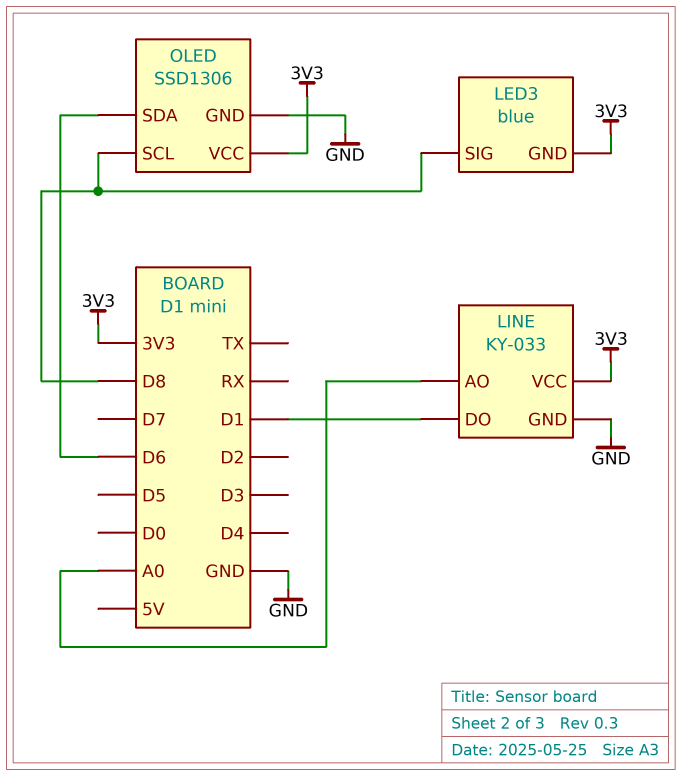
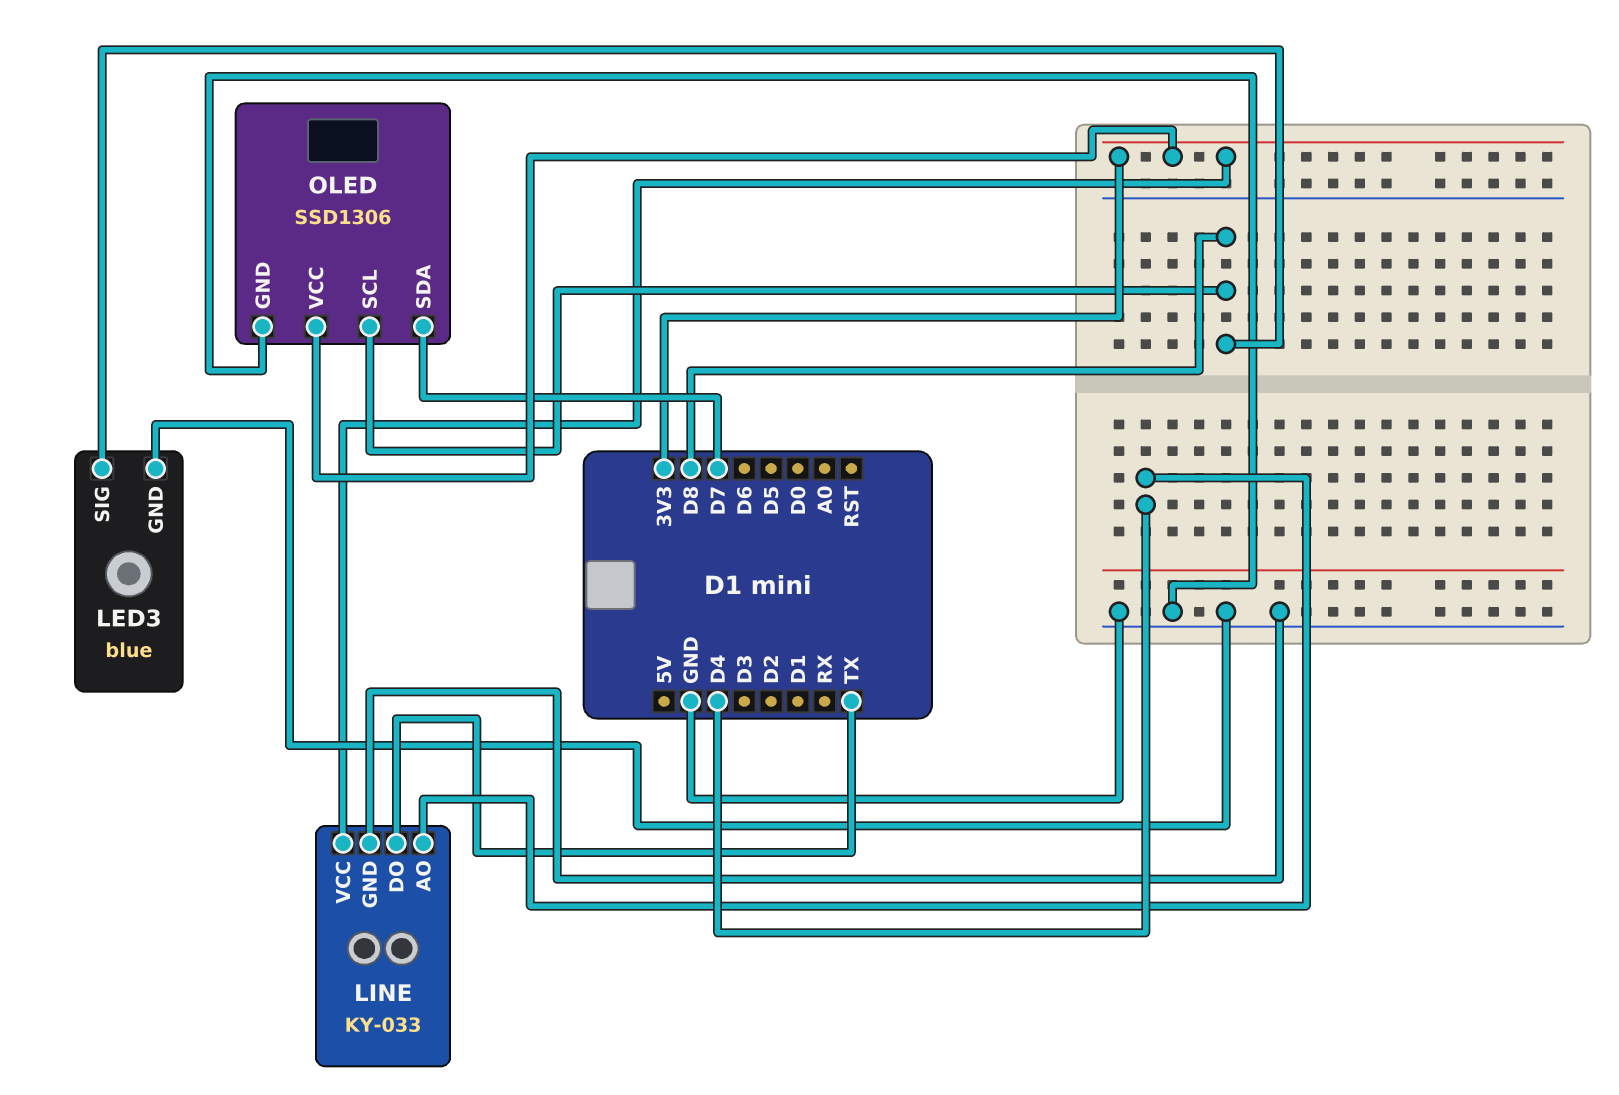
LED3 pin GND: 3V3 -> GND
LINE pin AO: A0 -> D4
LINE pin DO: D1 -> TX
OLED pin SDA: D6 -> D7

